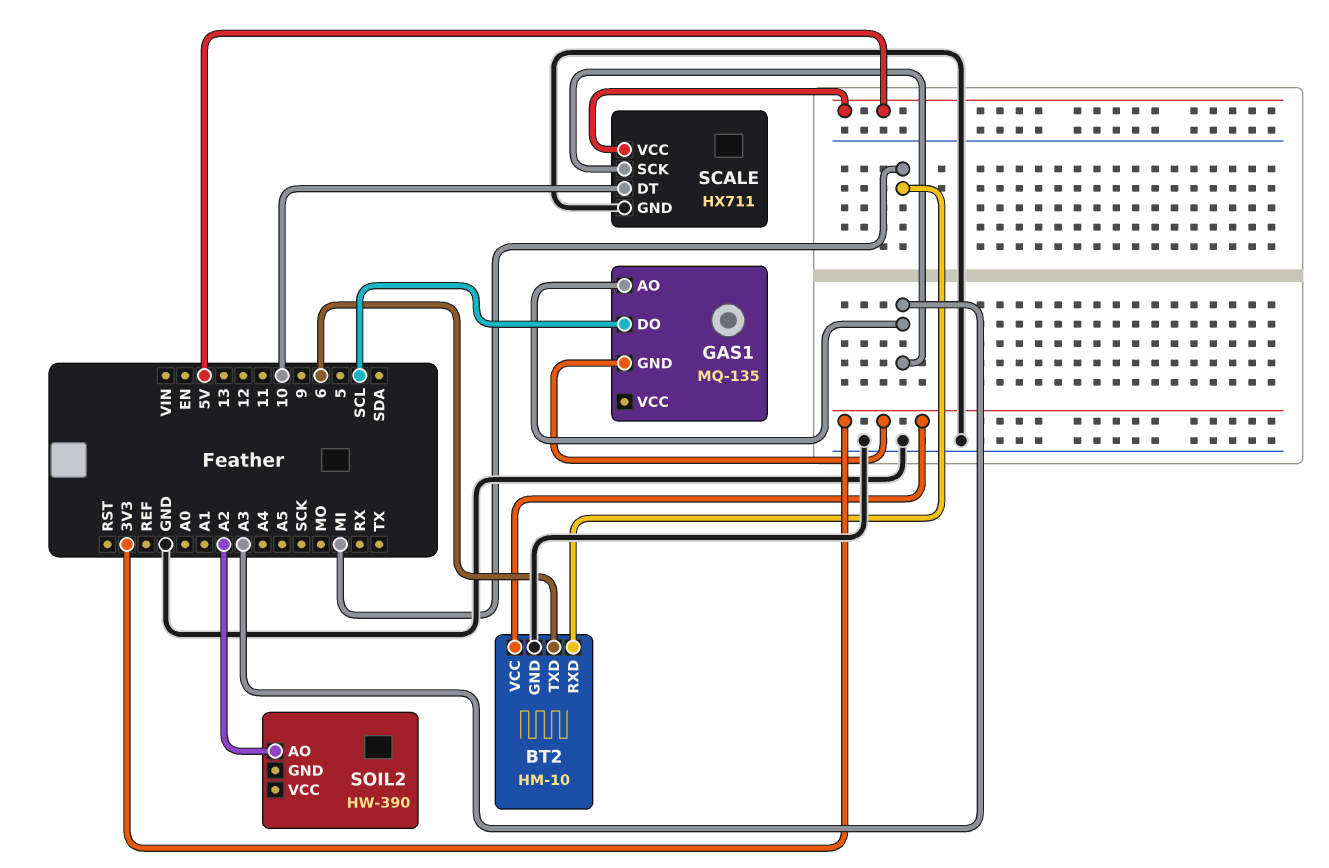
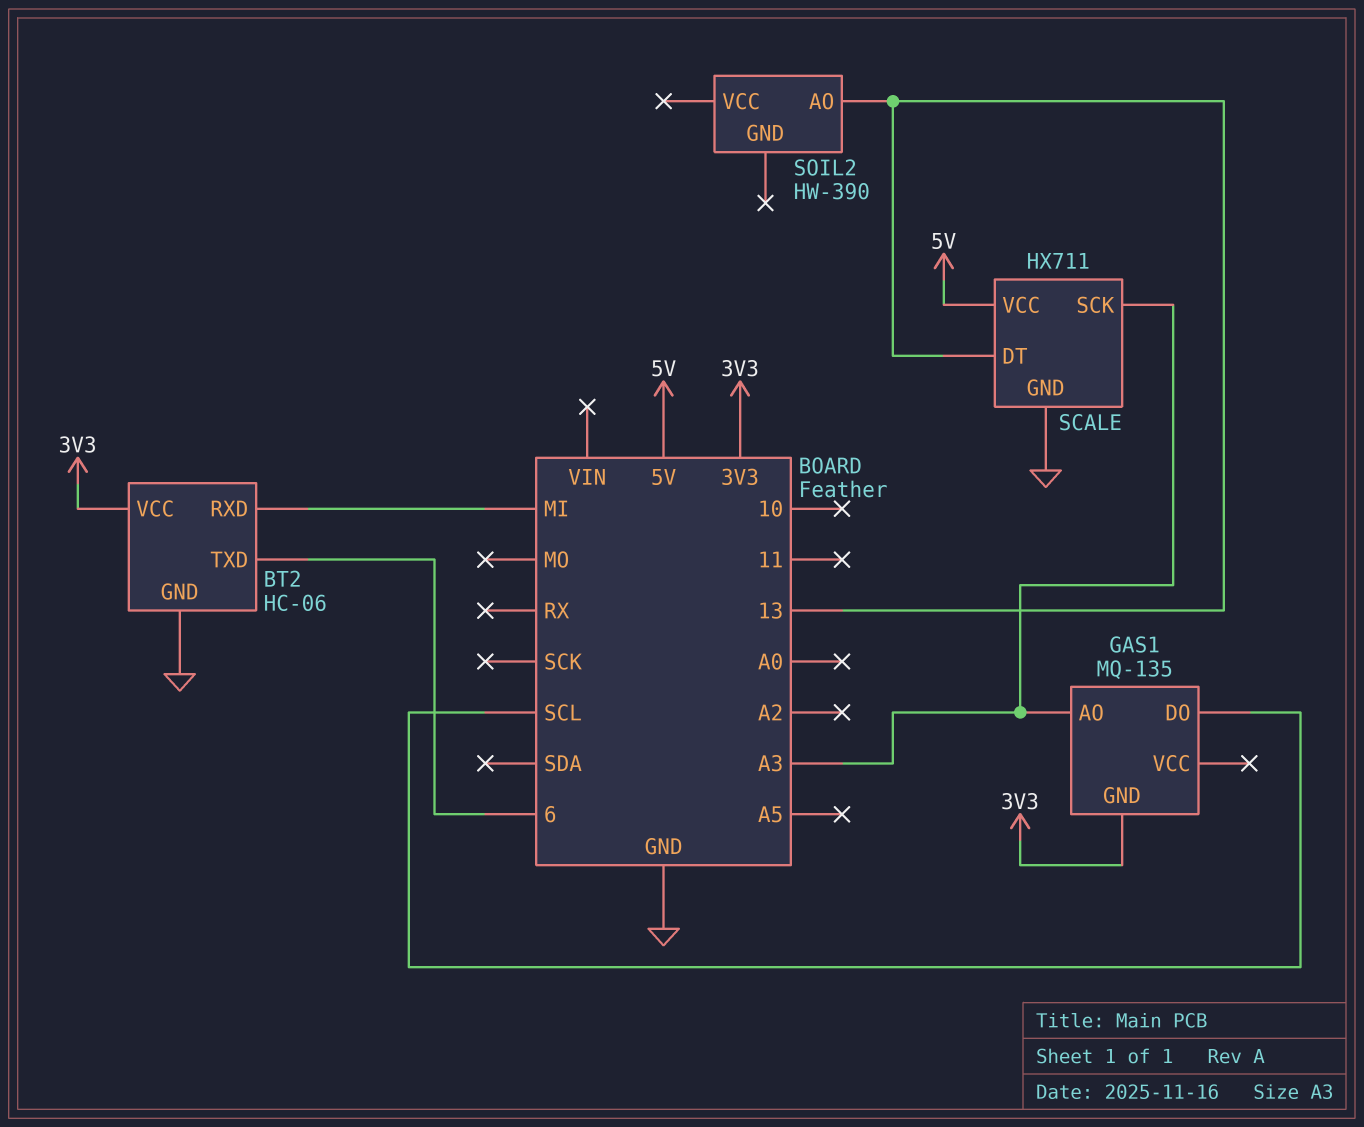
BT2: HM-10 -> HC-06
SCALE pin DT: 10 -> 13
SOIL2 pin AO: A2 -> 13

